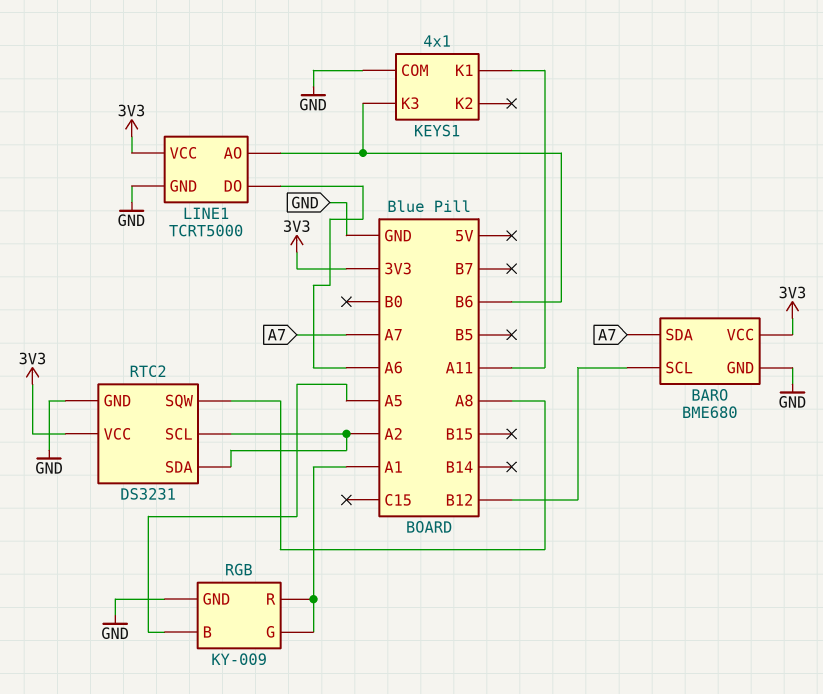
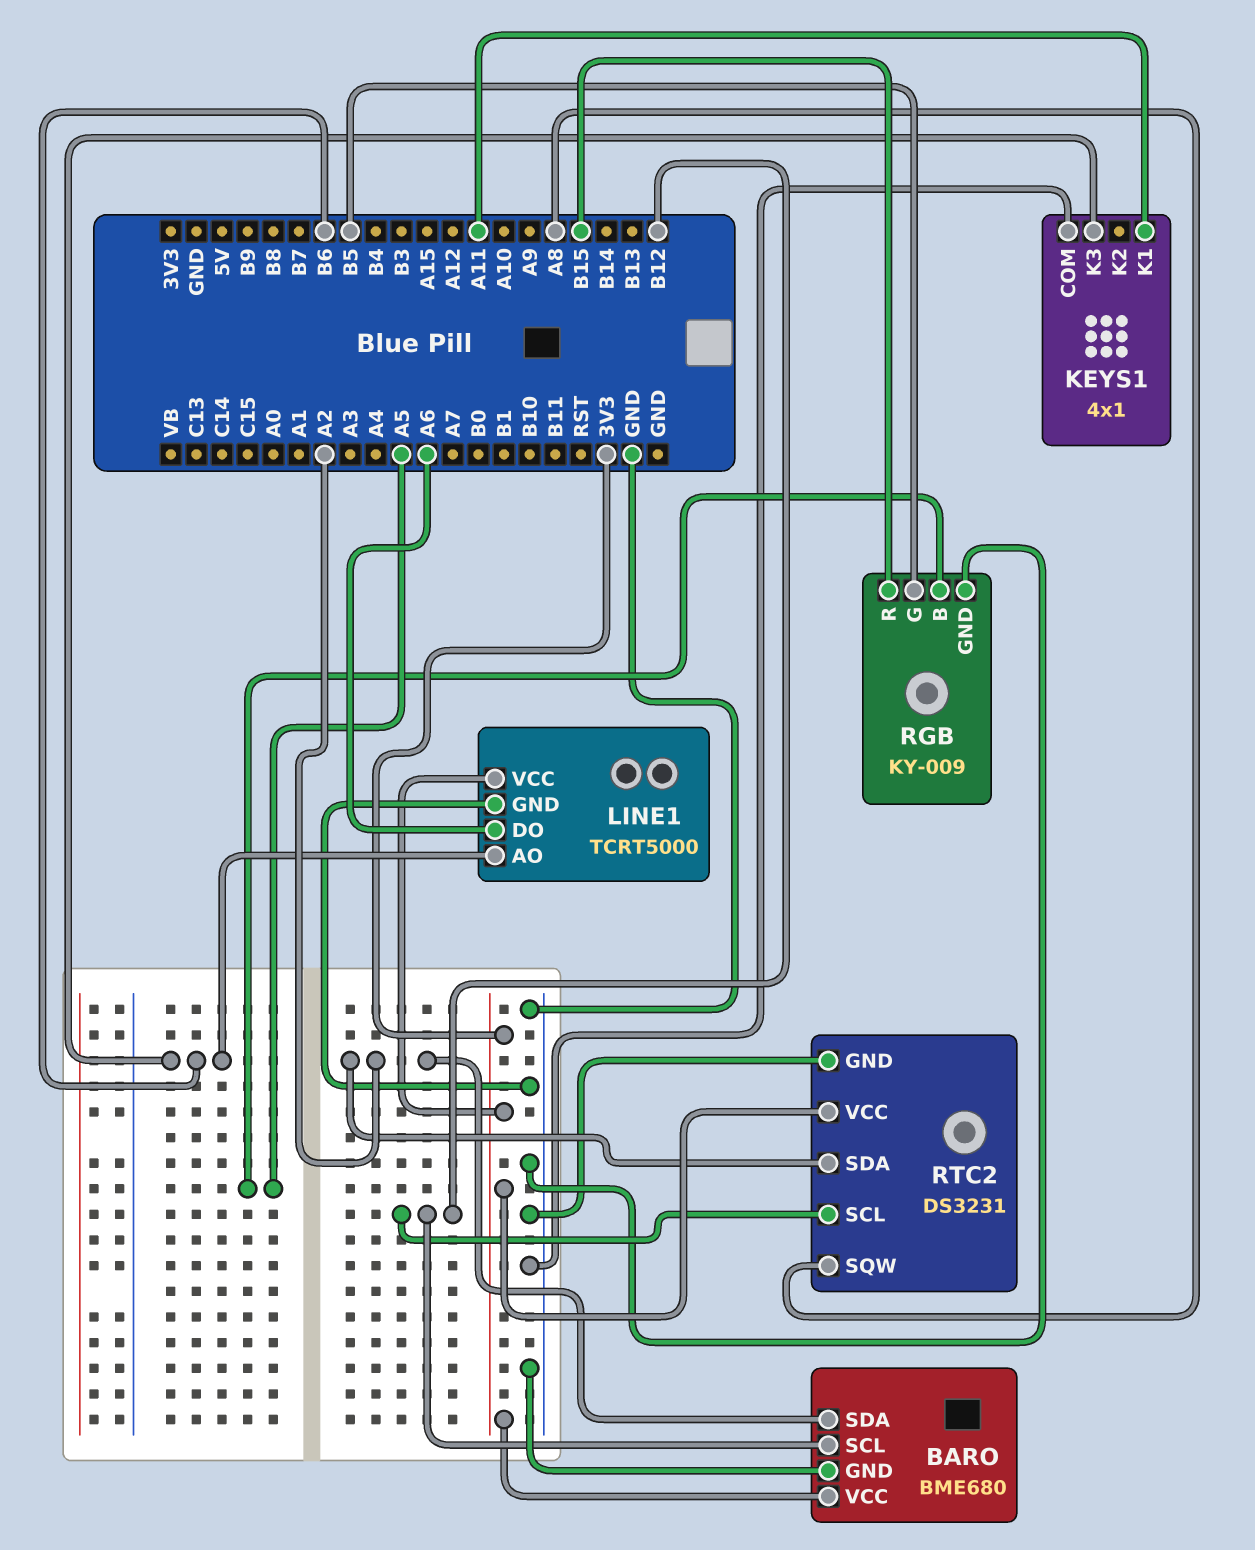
BARO pin SDA: A7 -> A2
RGB pin G: A1 -> B5
RGB pin R: A1 -> B15
RTC2 pin SCL: A2 -> B12

